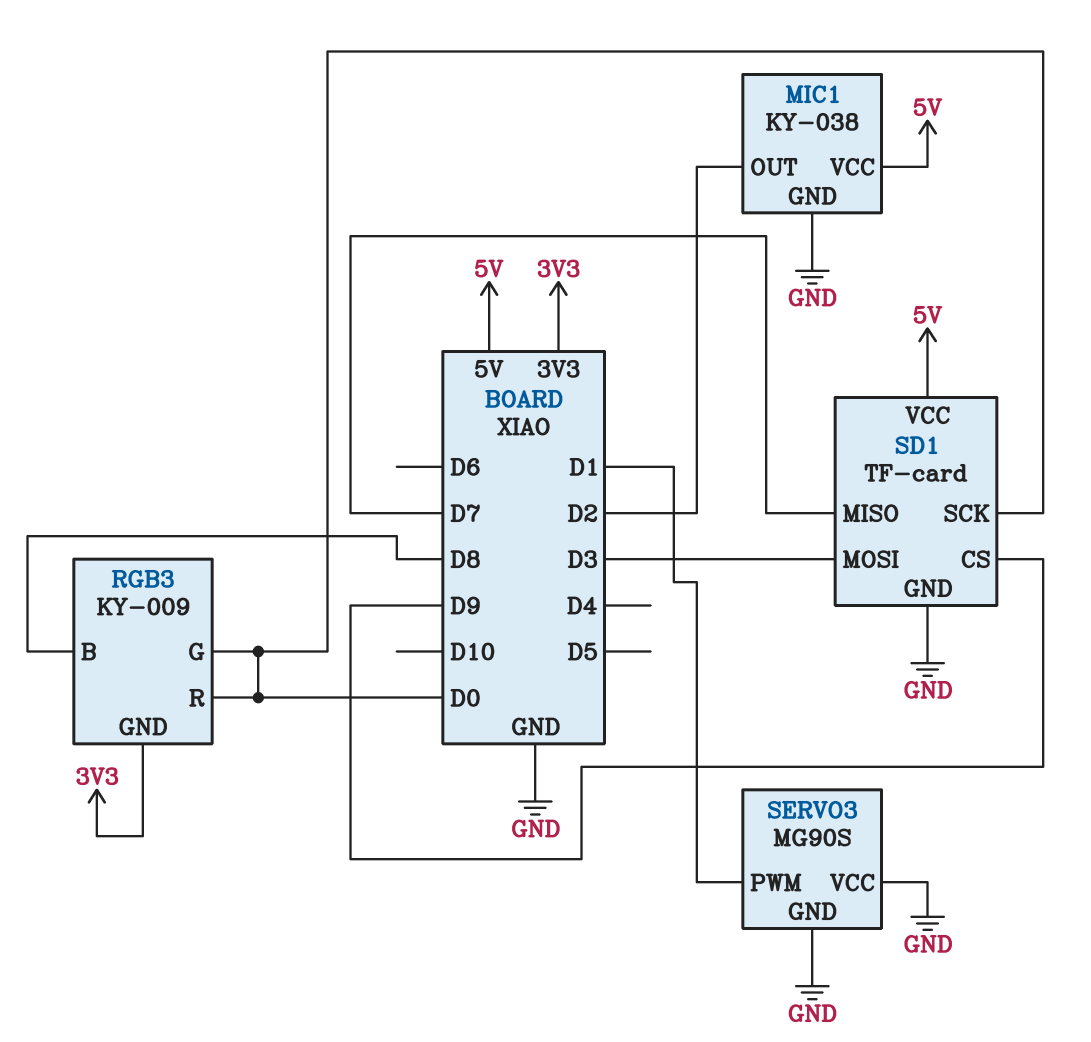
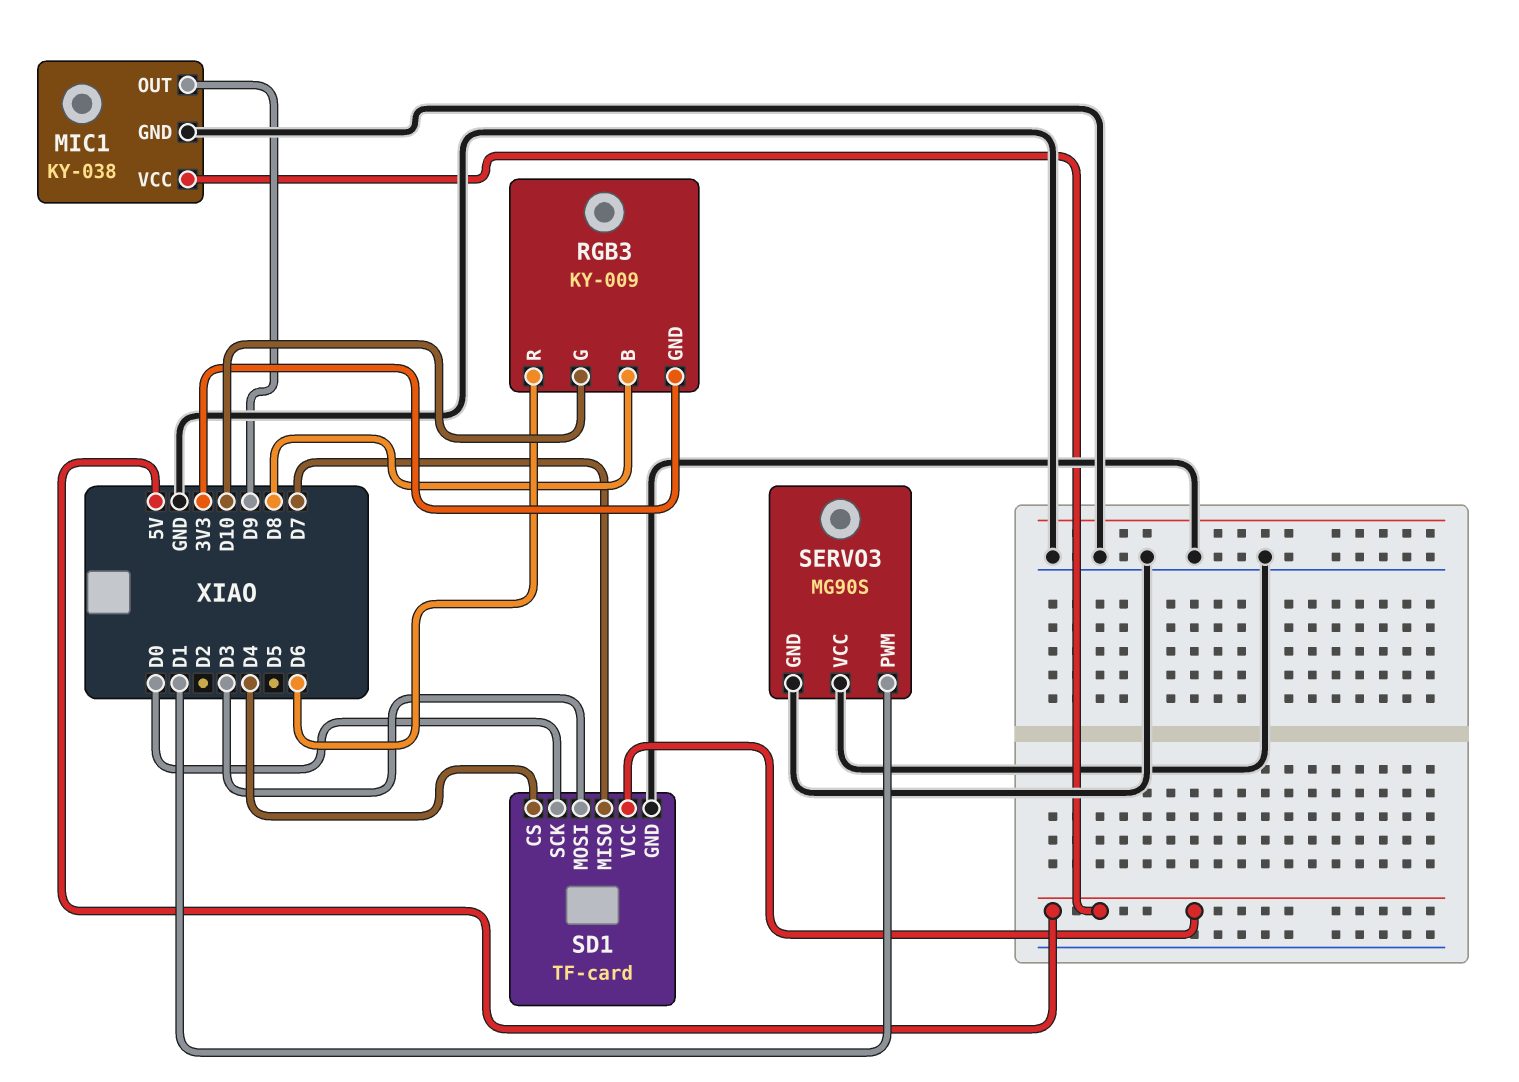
MIC1 pin OUT: D2 -> D9
RGB3 pin G: D0 -> D10
RGB3 pin R: D0 -> D6
SD1 pin CS: D9 -> D4

